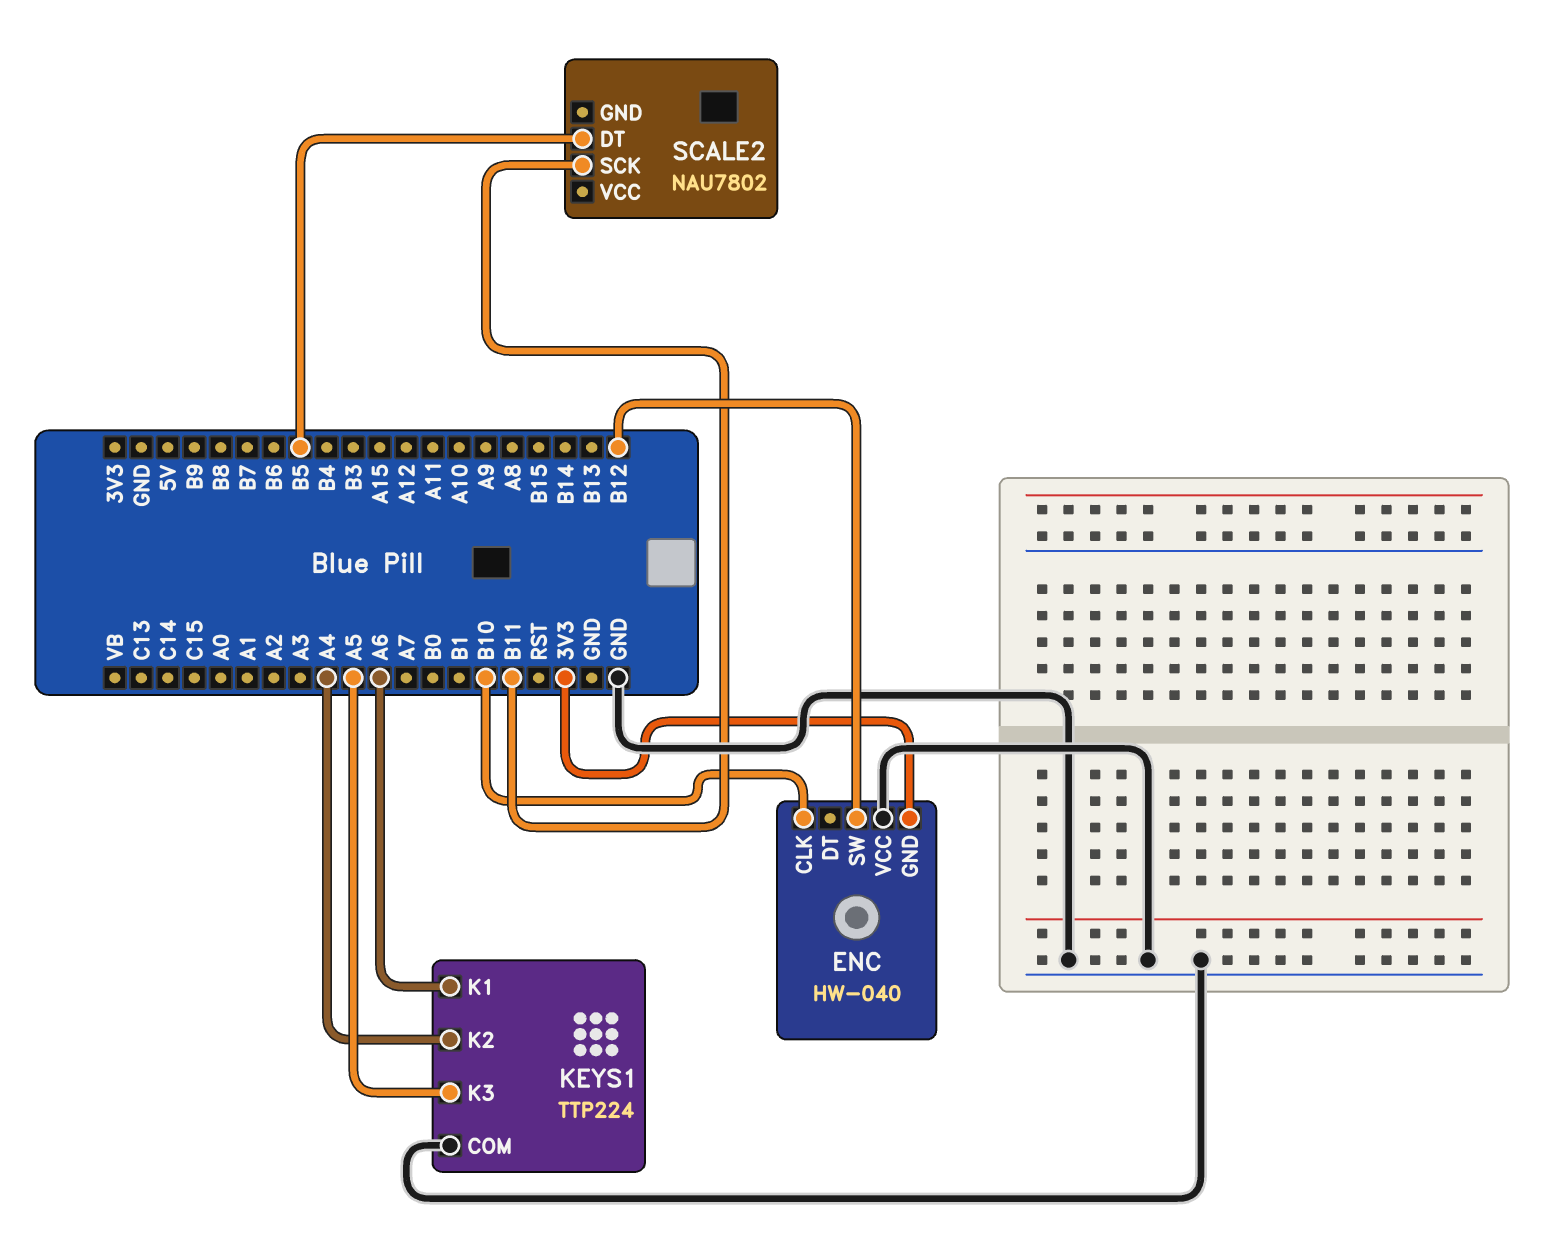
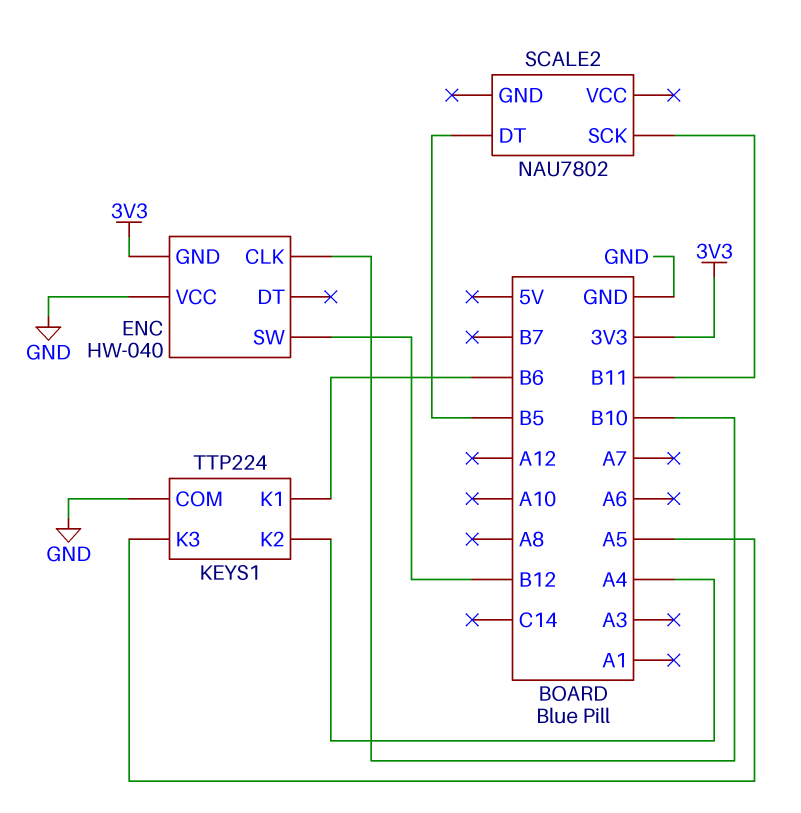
KEYS1 pin K1: A6 -> B6

